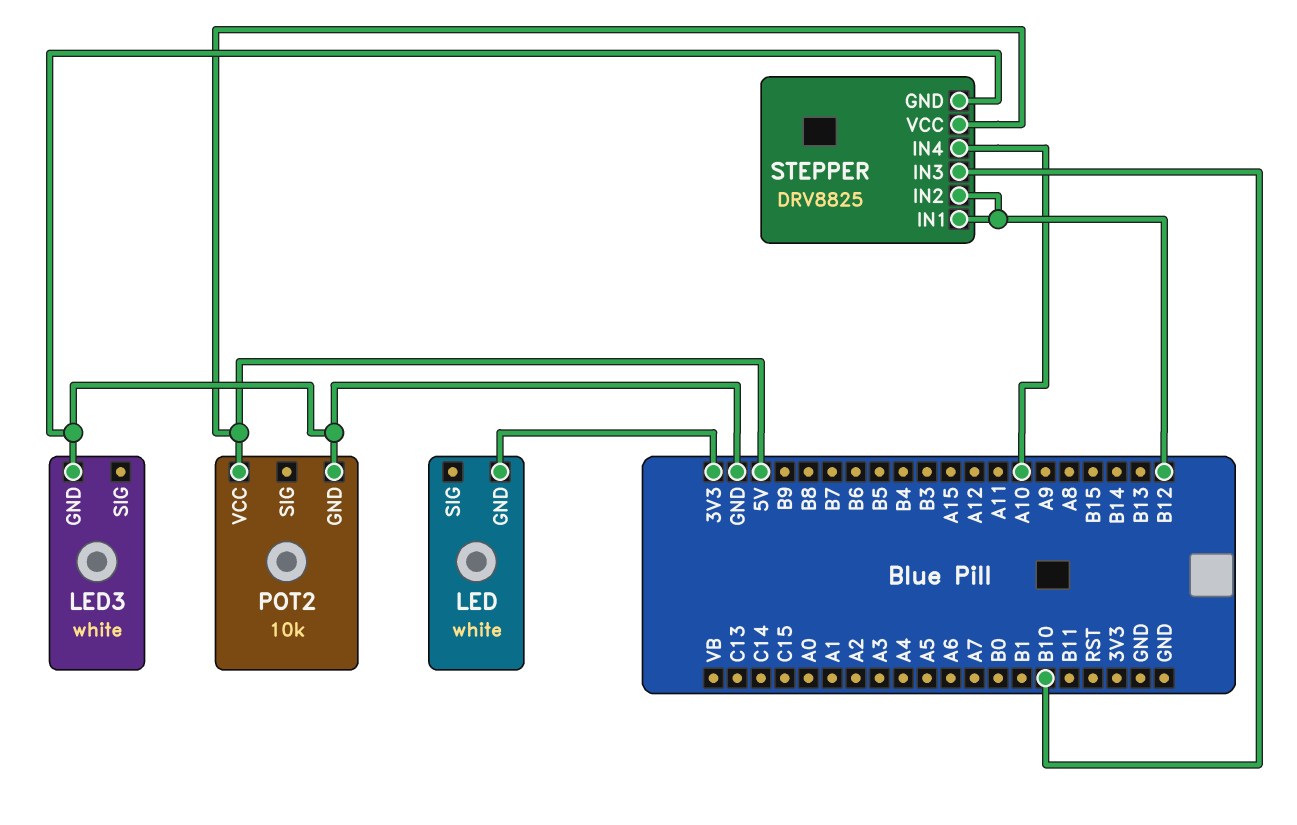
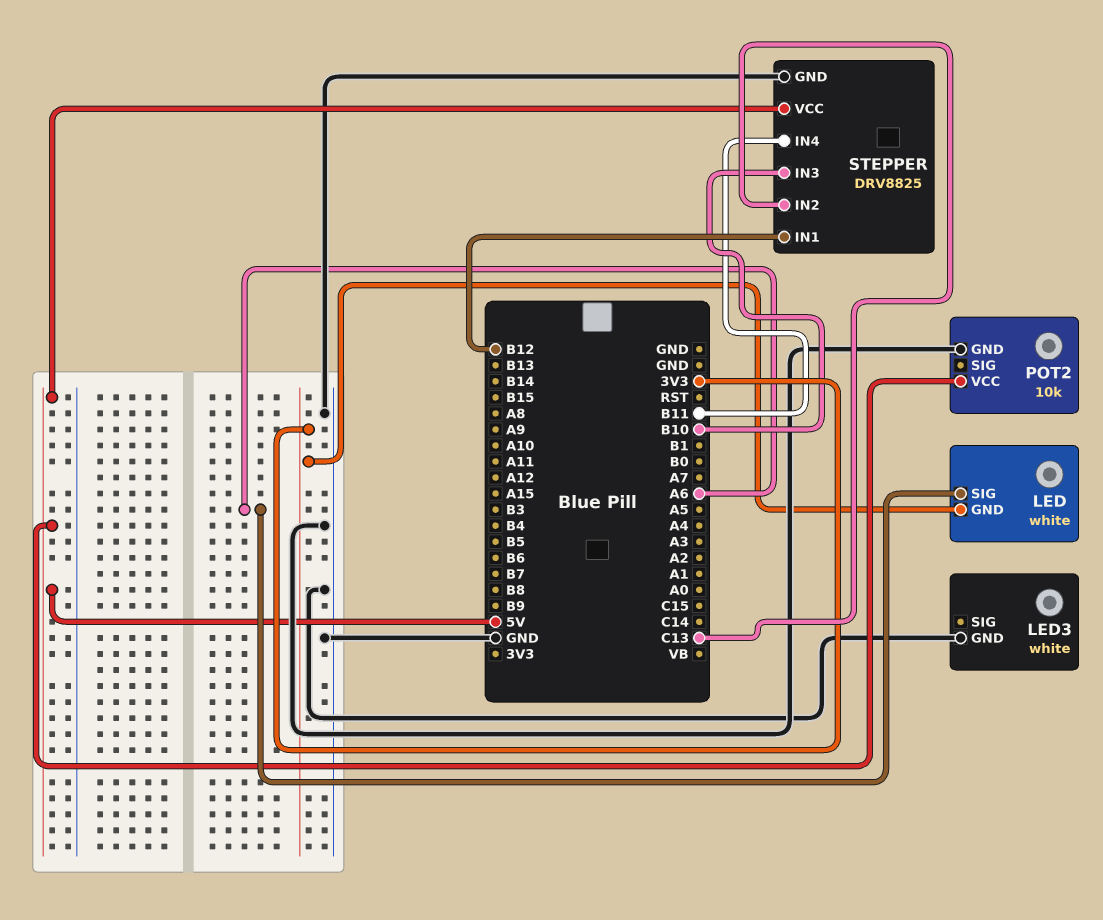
LED pin SIG: none -> A6
STEPPER pin IN2: B12 -> C13
STEPPER pin IN4: A10 -> B11

